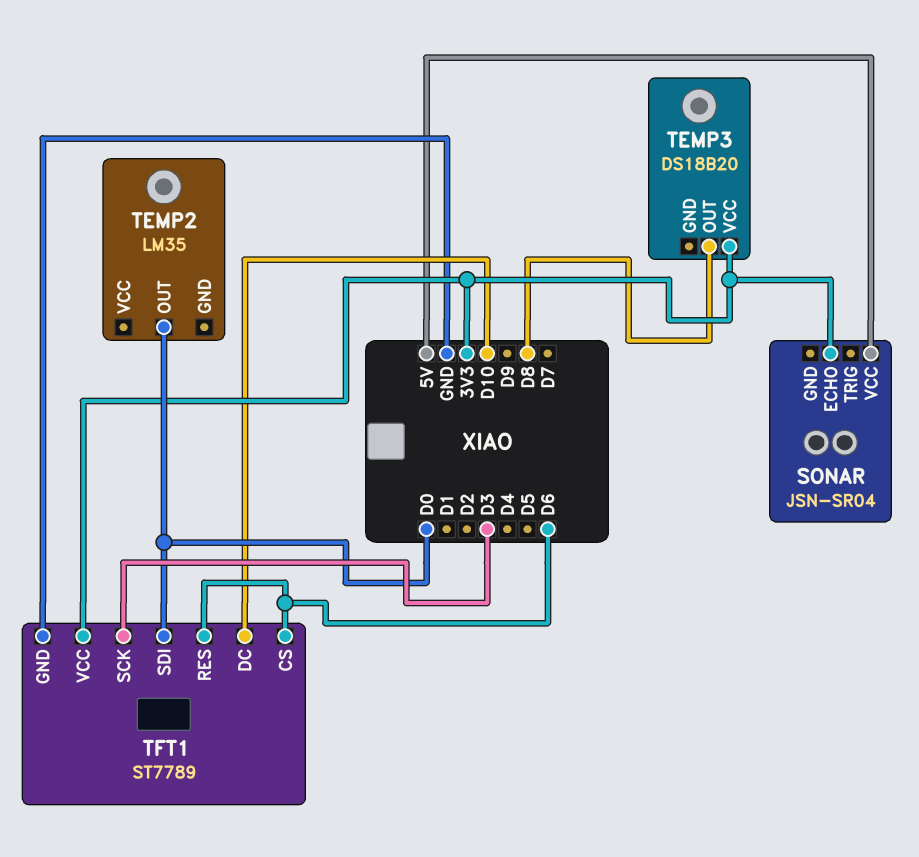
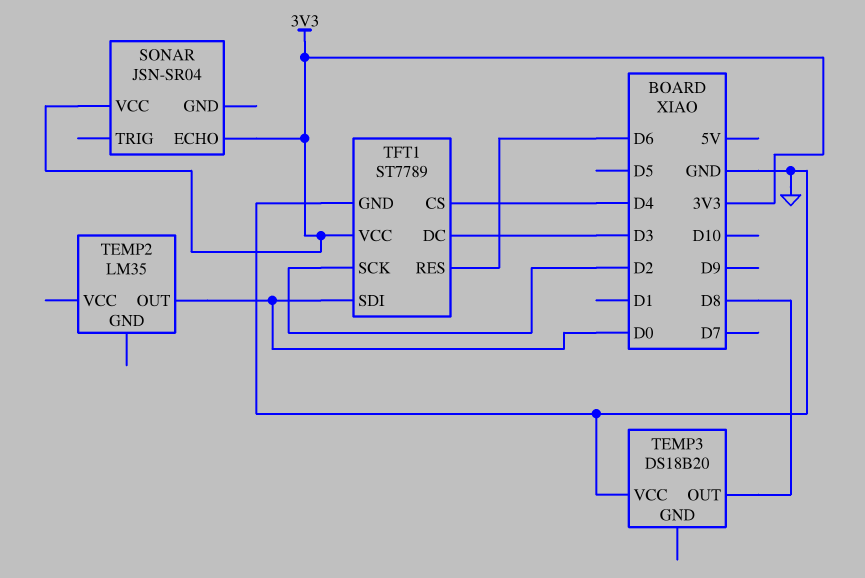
SONAR pin VCC: 5V -> 3V3
TEMP3 pin VCC: 3V3 -> GND
TFT1 pin CS: D6 -> D4
TFT1 pin DC: D10 -> D3
TFT1 pin SCK: D3 -> D2

